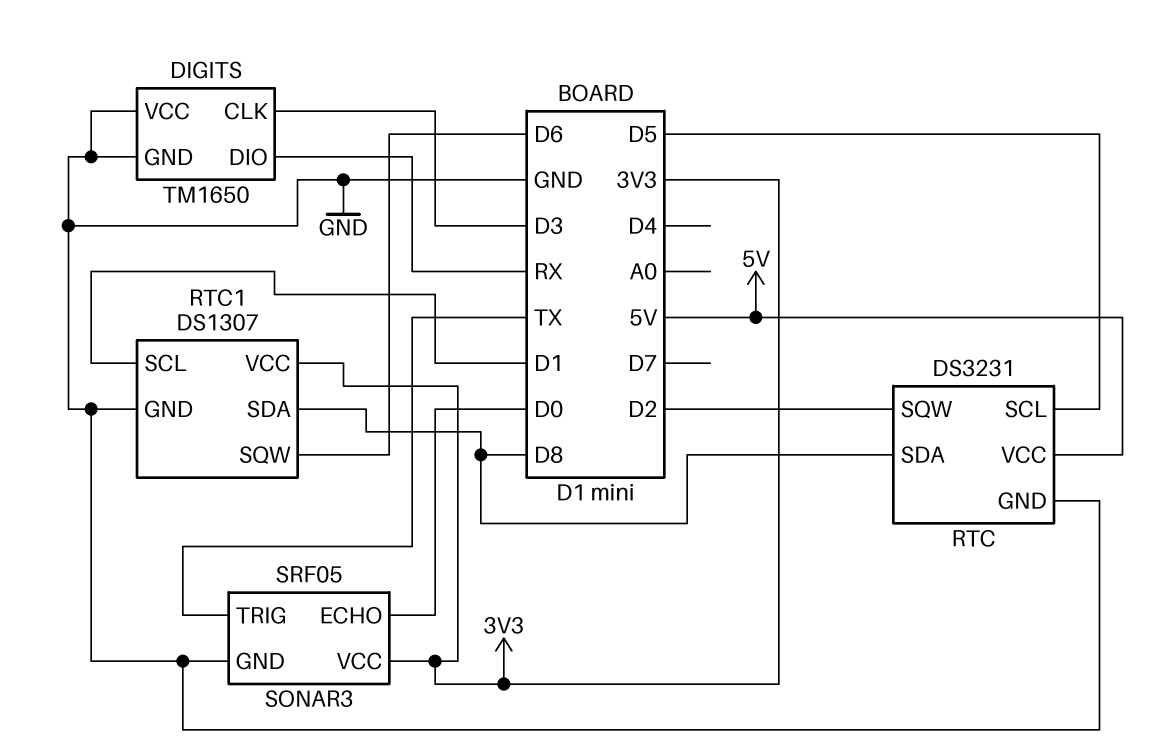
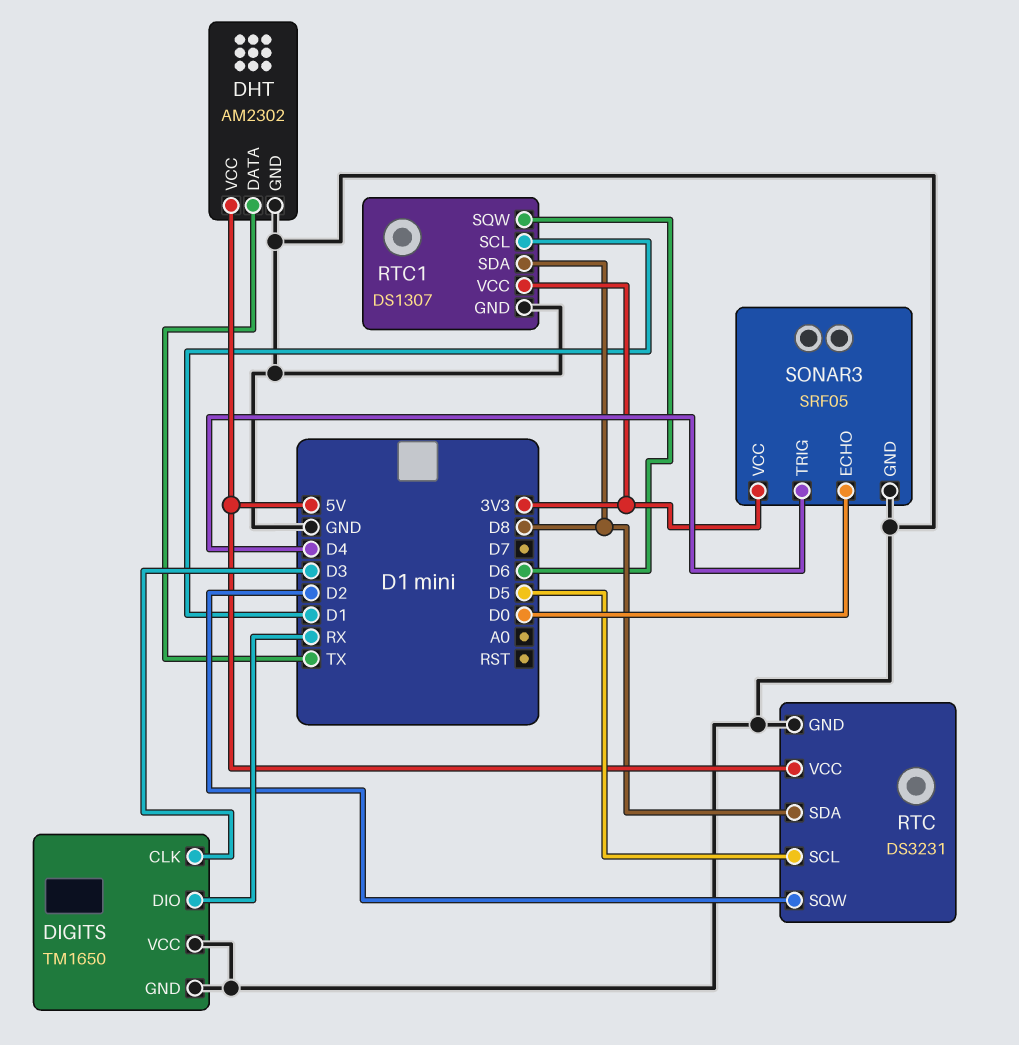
DHT: none -> AM2302
DHT pin DATA: none -> TX
DHT pin GND: none -> GND
DHT pin VCC: none -> 5V
SONAR3 pin TRIG: TX -> D4

